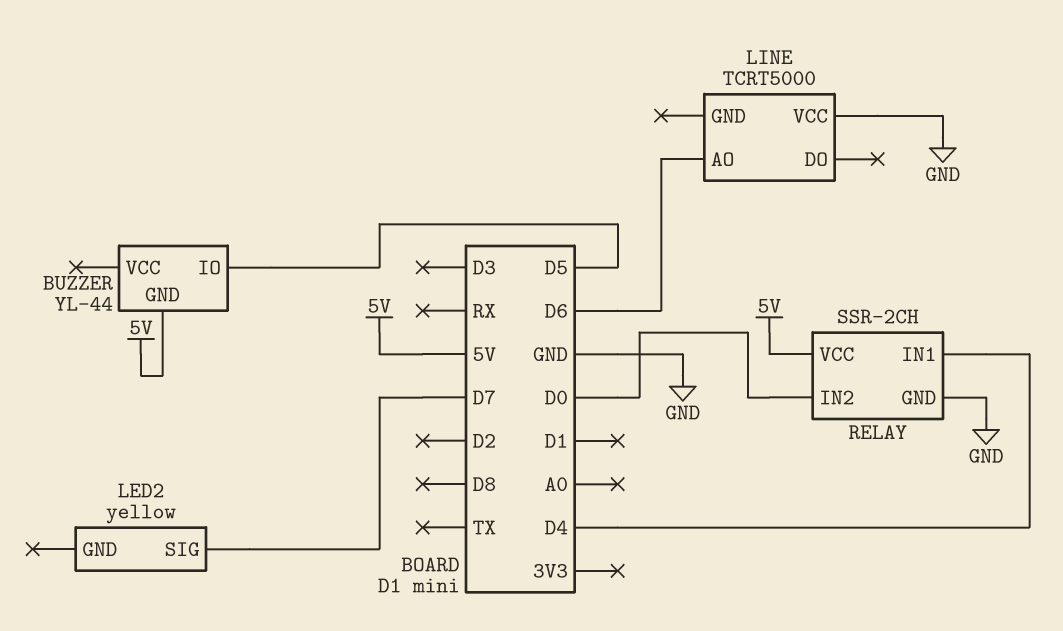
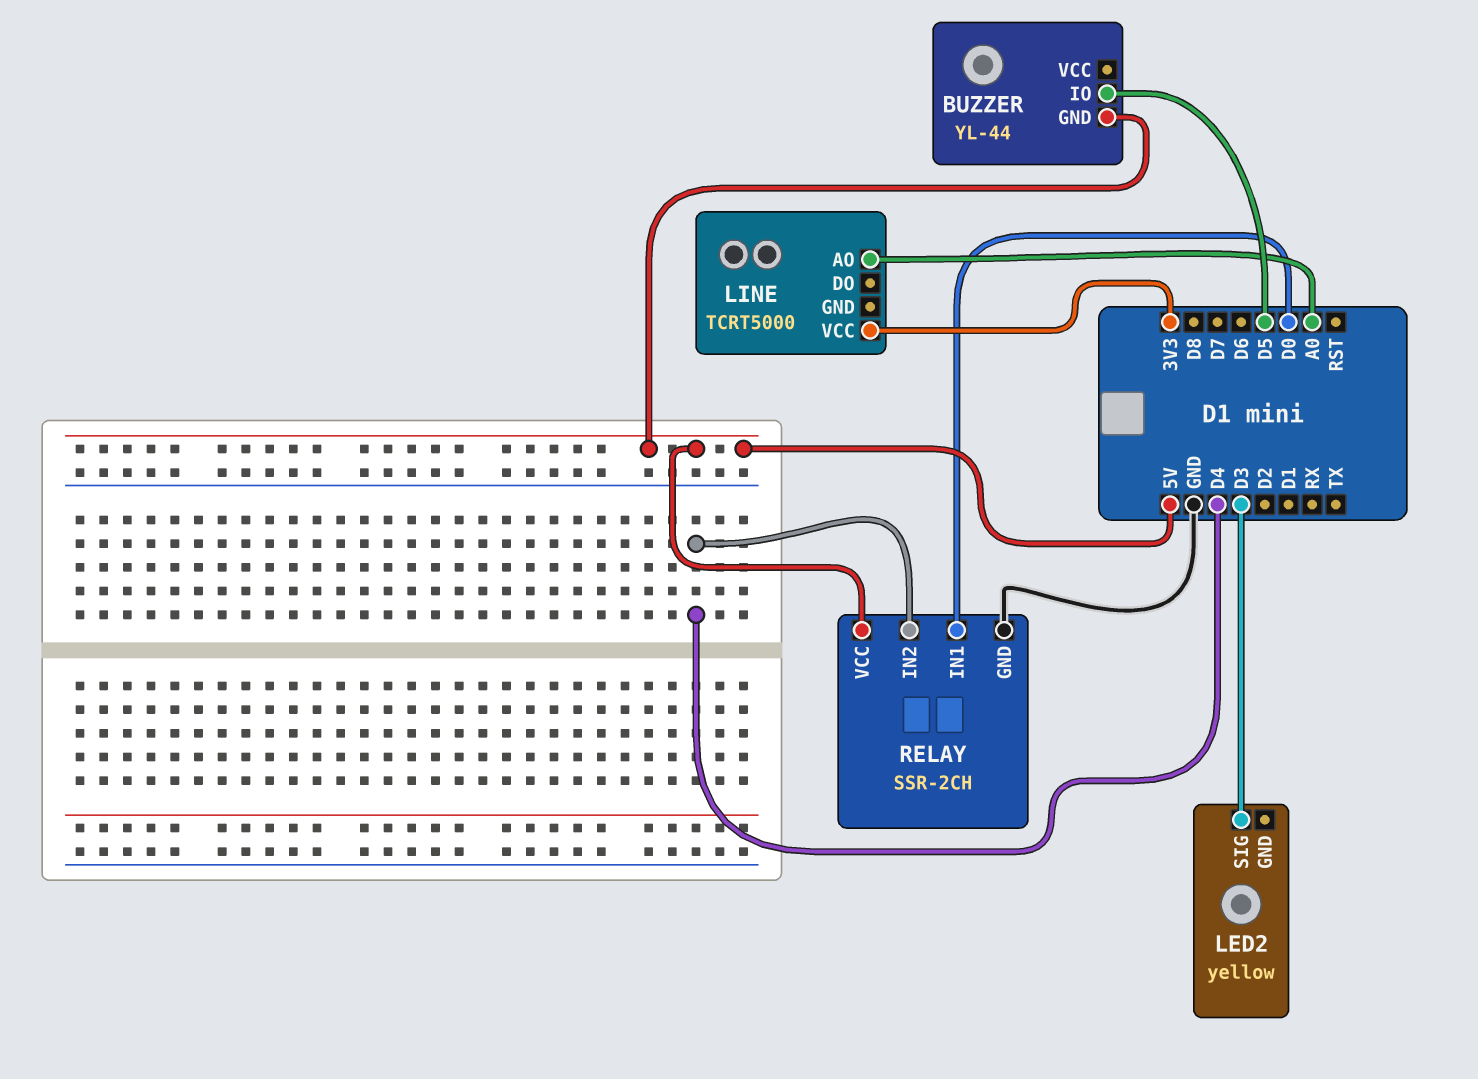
LED2 pin SIG: D7 -> D3
LINE pin AO: D6 -> A0
LINE pin VCC: GND -> 3V3
RELAY pin IN1: D4 -> D0
RELAY pin IN2: D0 -> D4

